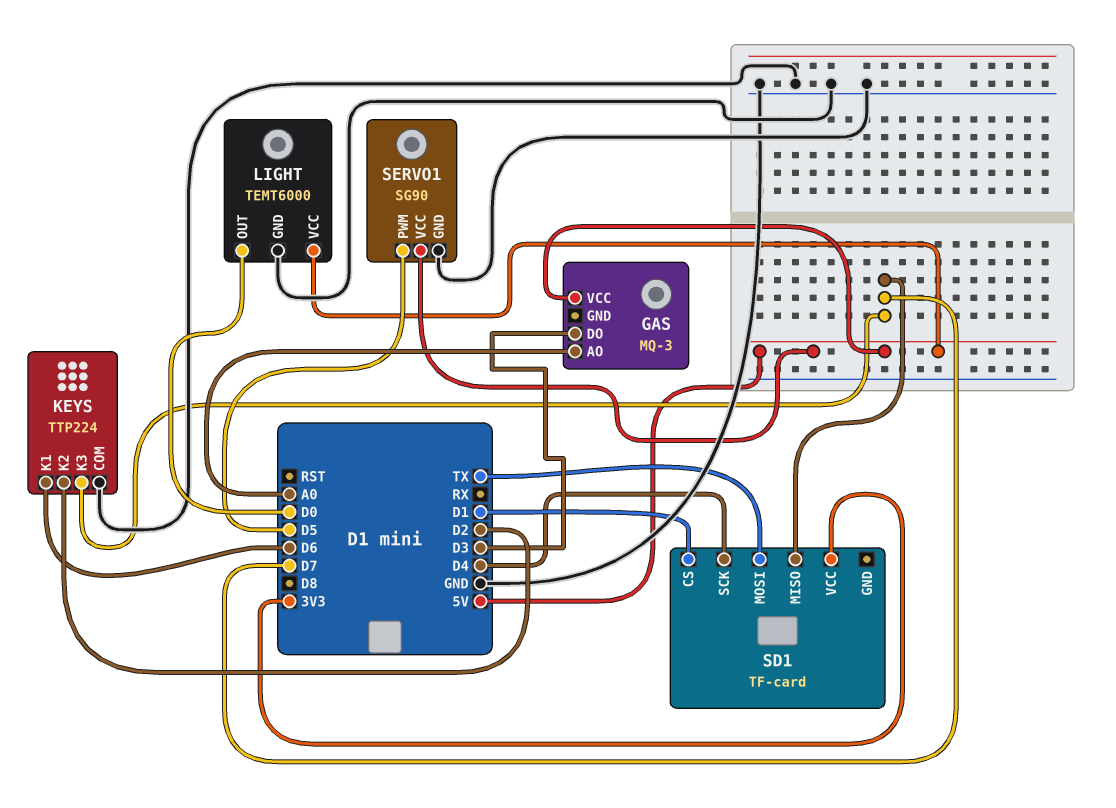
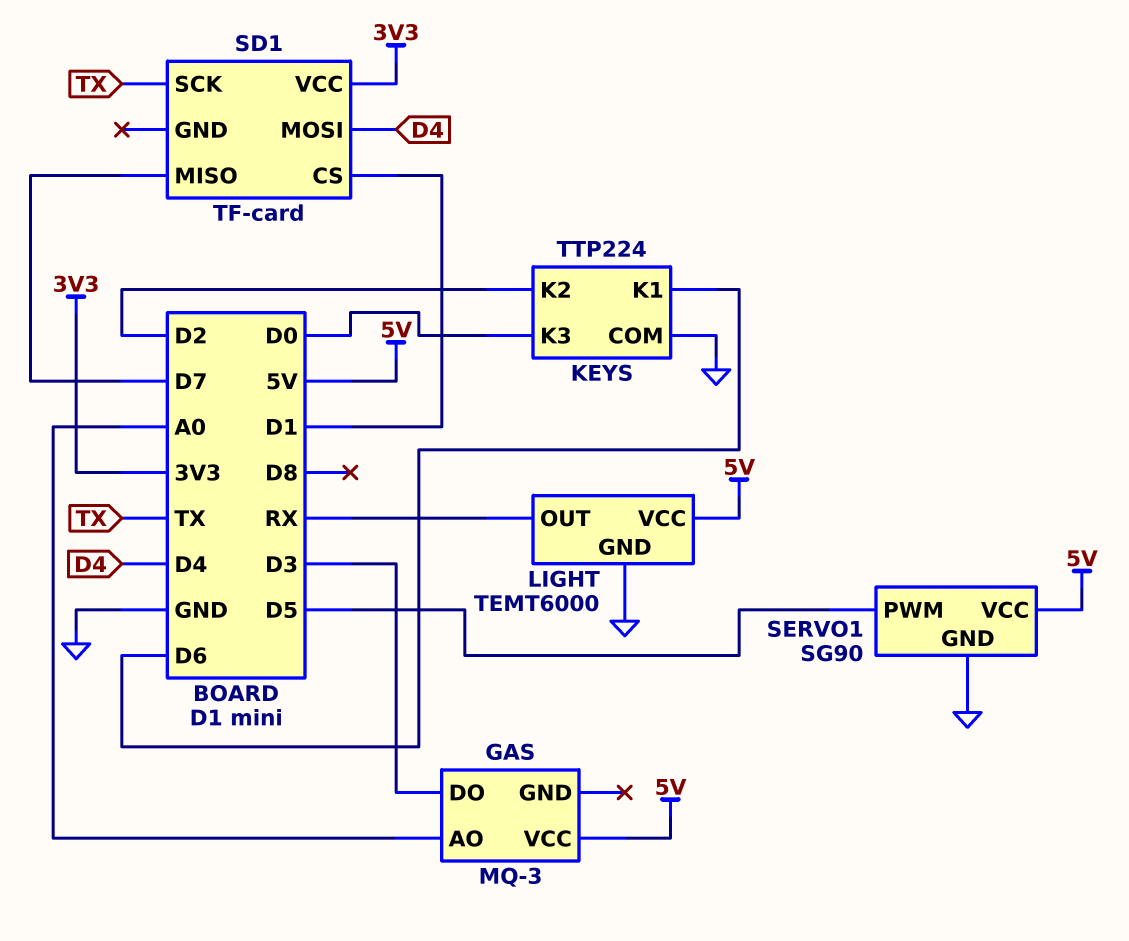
KEYS pin K3: D7 -> D0
LIGHT pin OUT: D0 -> RX
SD1 pin MOSI: TX -> D4
SD1 pin SCK: D4 -> TX

